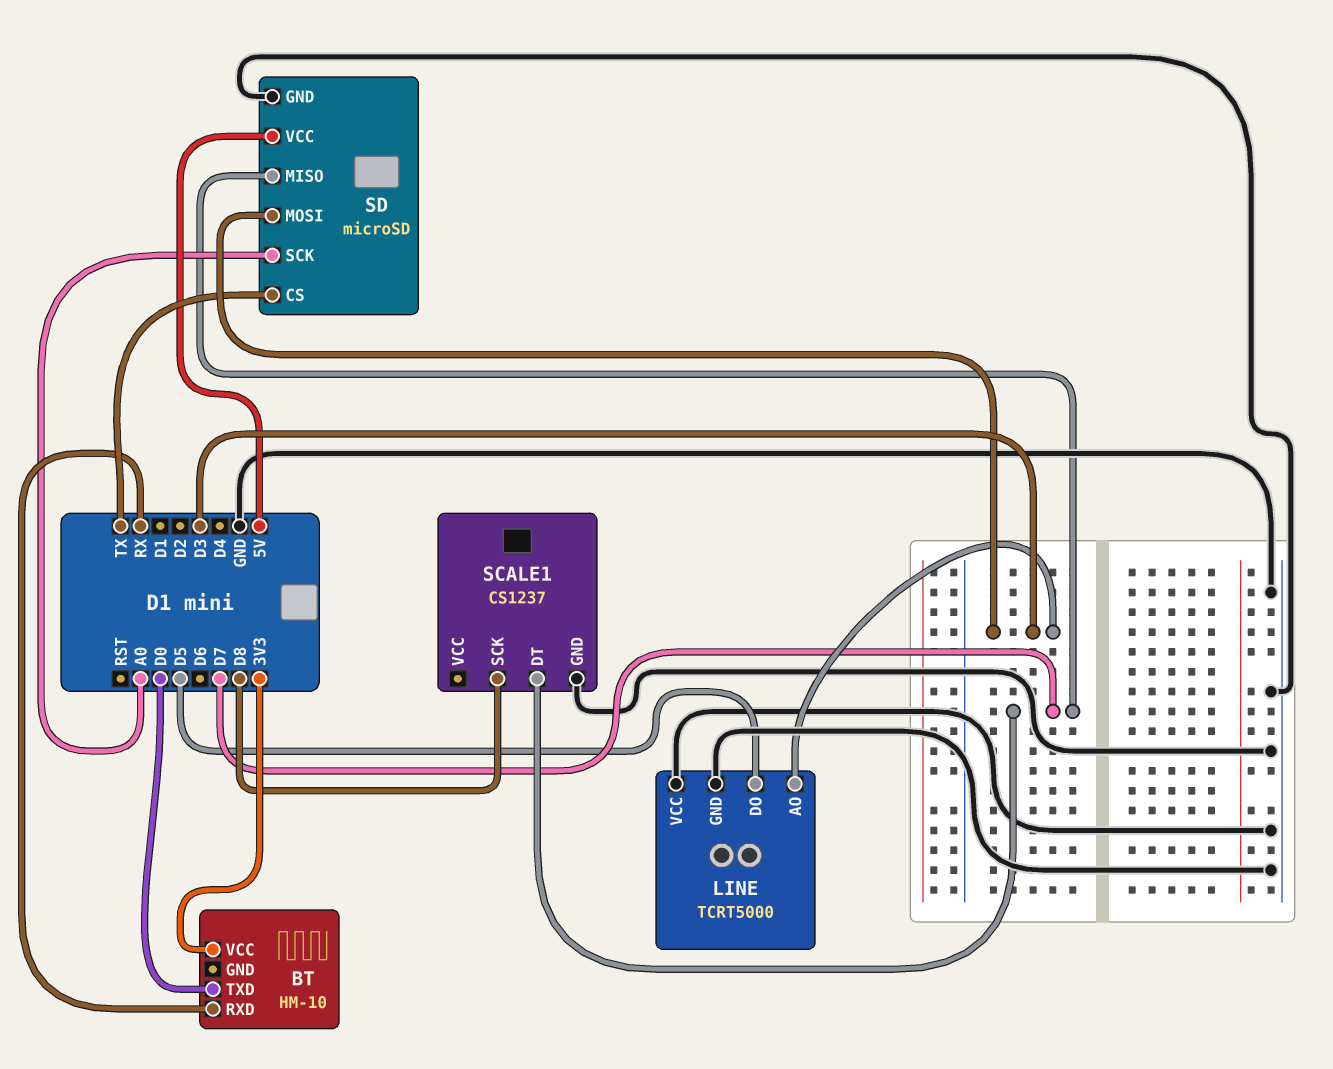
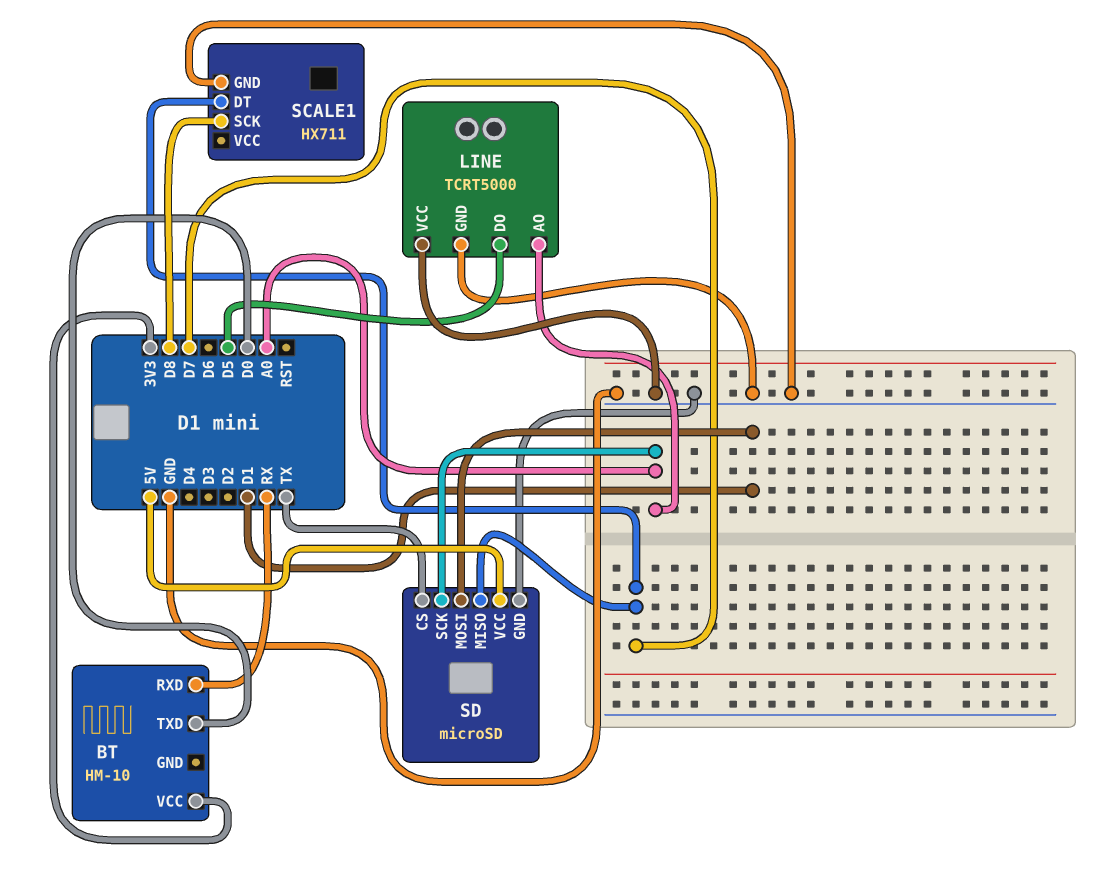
LINE pin AO: D3 -> A0
SCALE1: CS1237 -> HX711
SD pin MOSI: D3 -> D1

